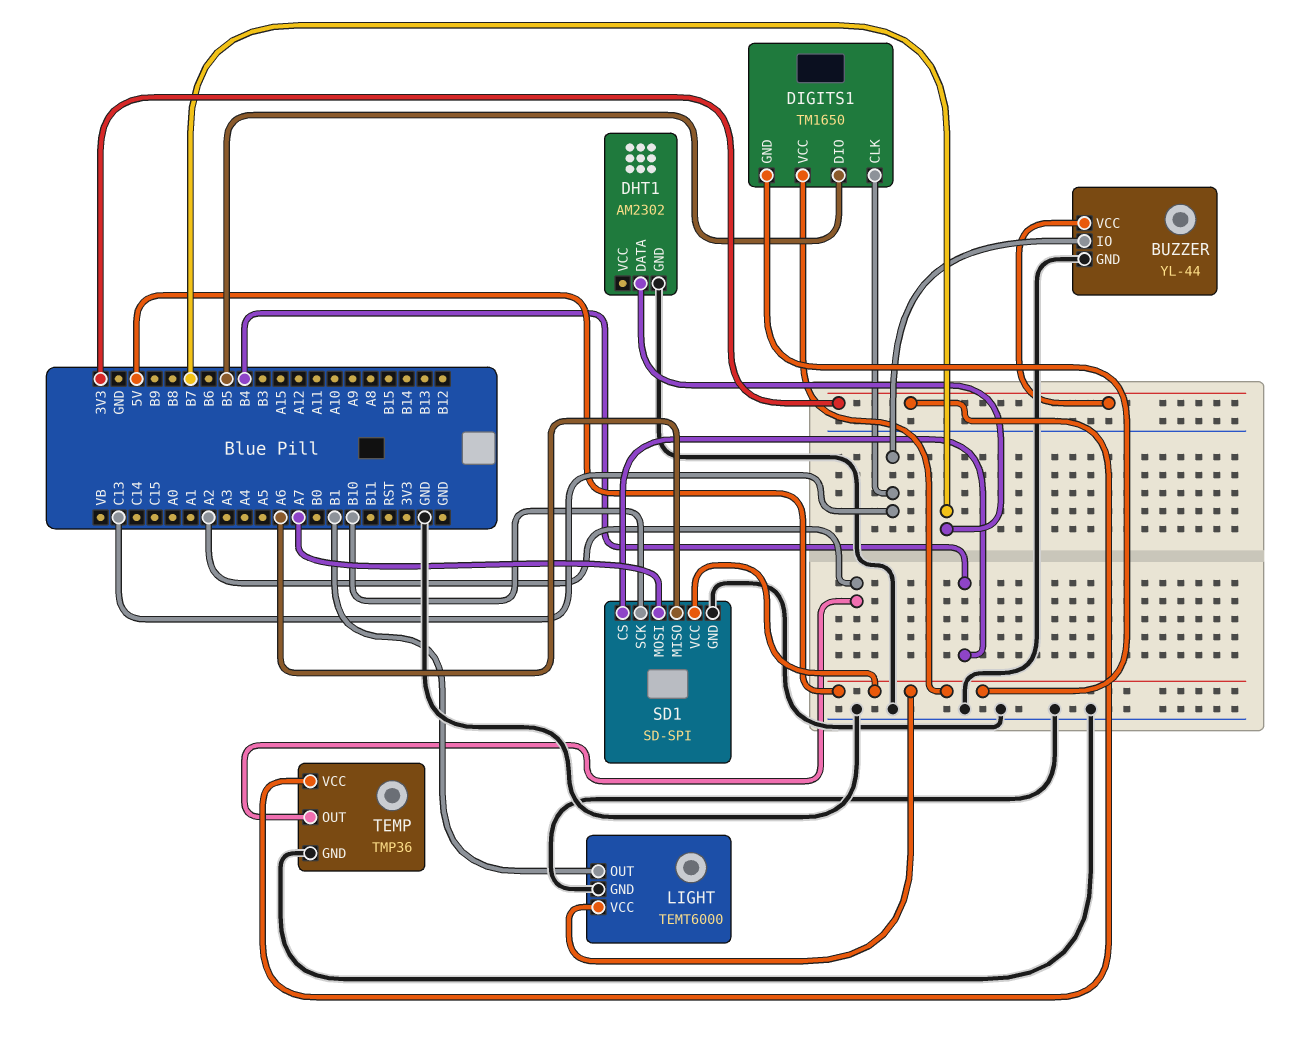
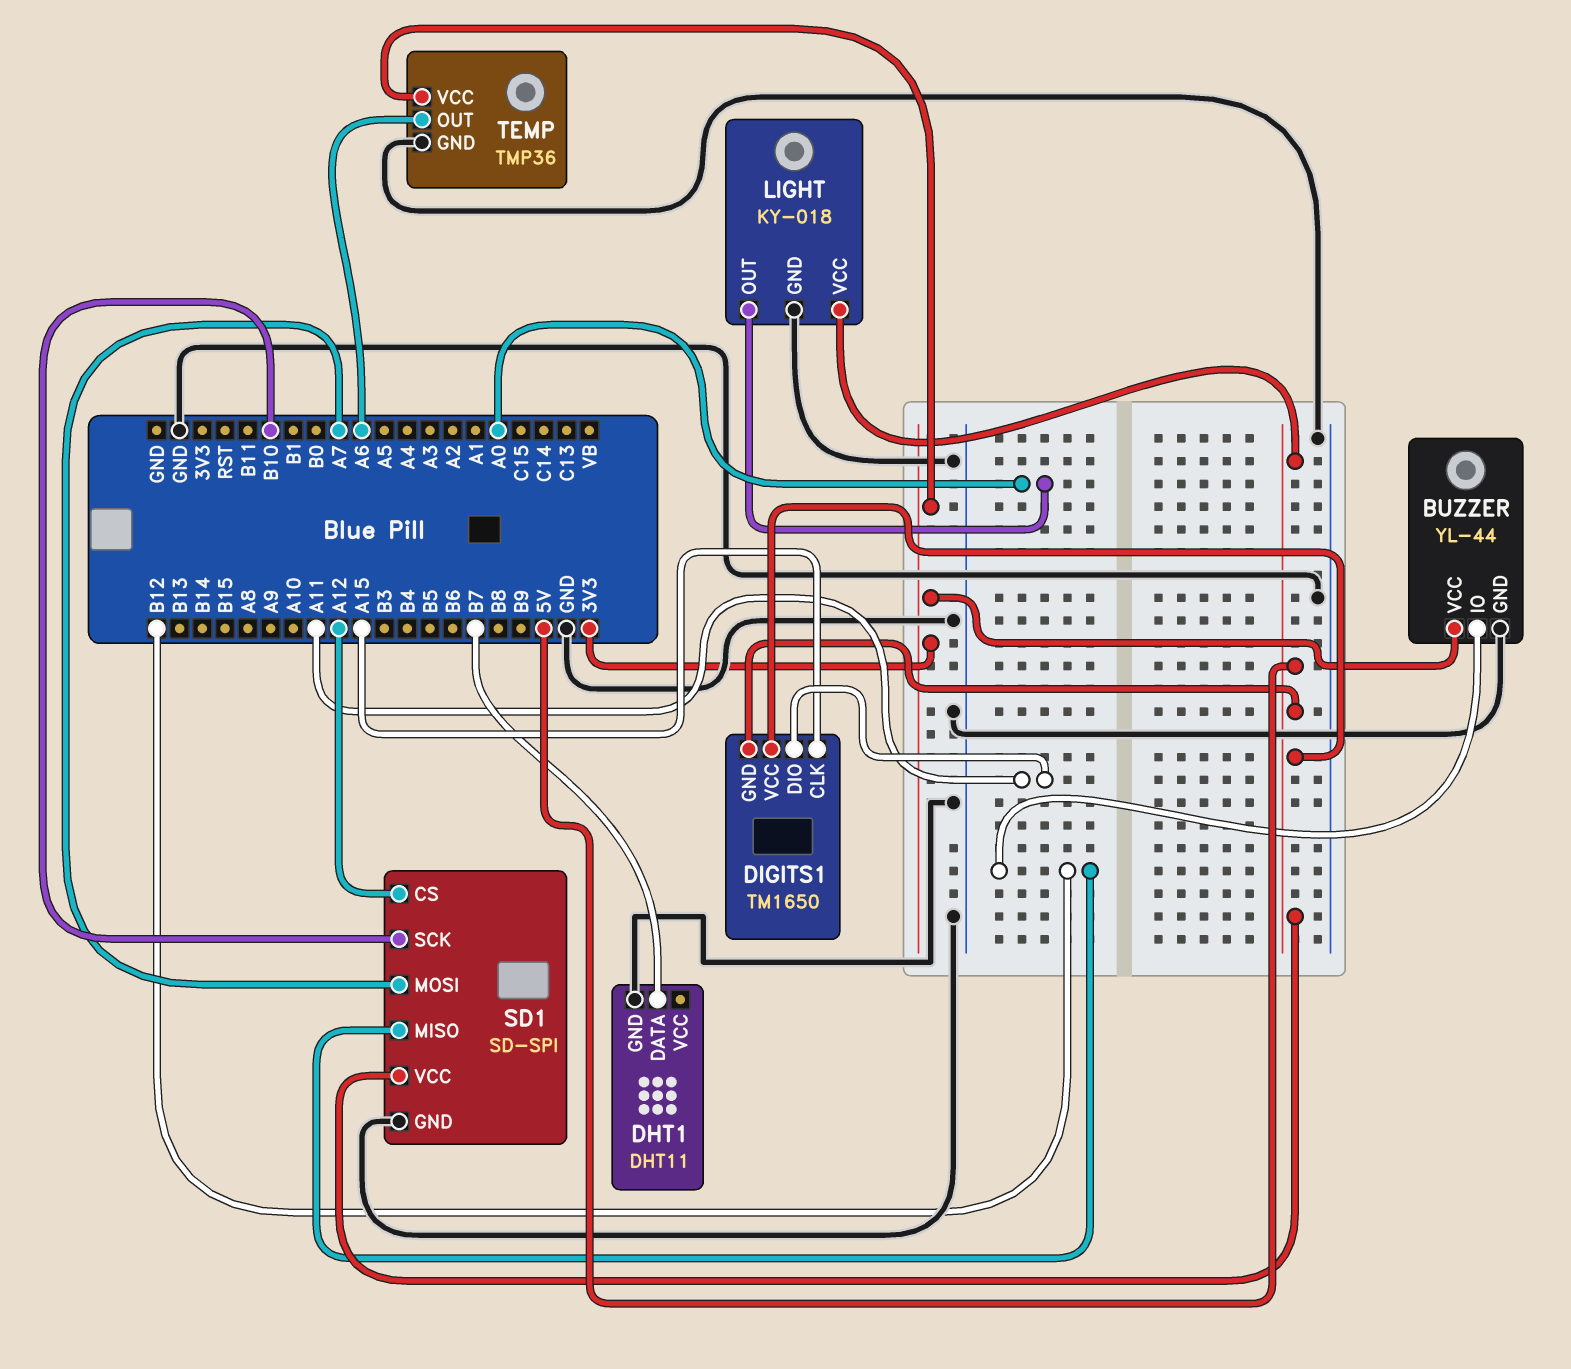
BUZZER pin IO: C13 -> B12
DHT1: AM2302 -> DHT11
DIGITS1 pin CLK: C13 -> A15
DIGITS1 pin DIO: B5 -> A11
LIGHT: TEMT6000 -> KY-018
LIGHT pin OUT: B1 -> A0
SD1 pin CS: B4 -> A12
SD1 pin MISO: A6 -> B12
TEMP pin OUT: A2 -> A6

